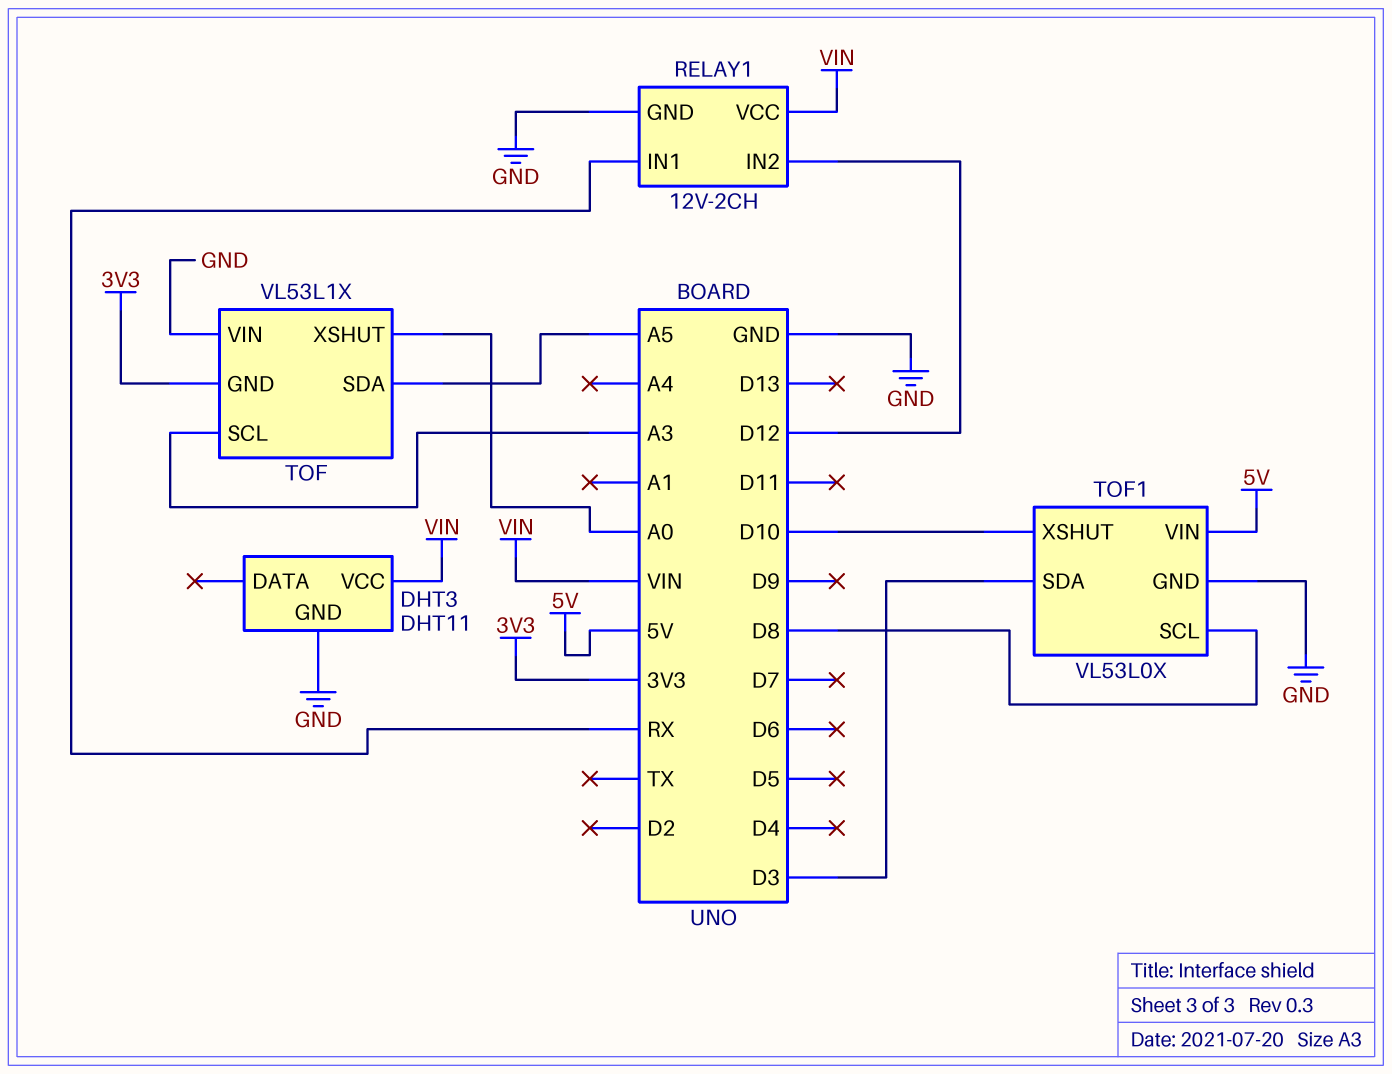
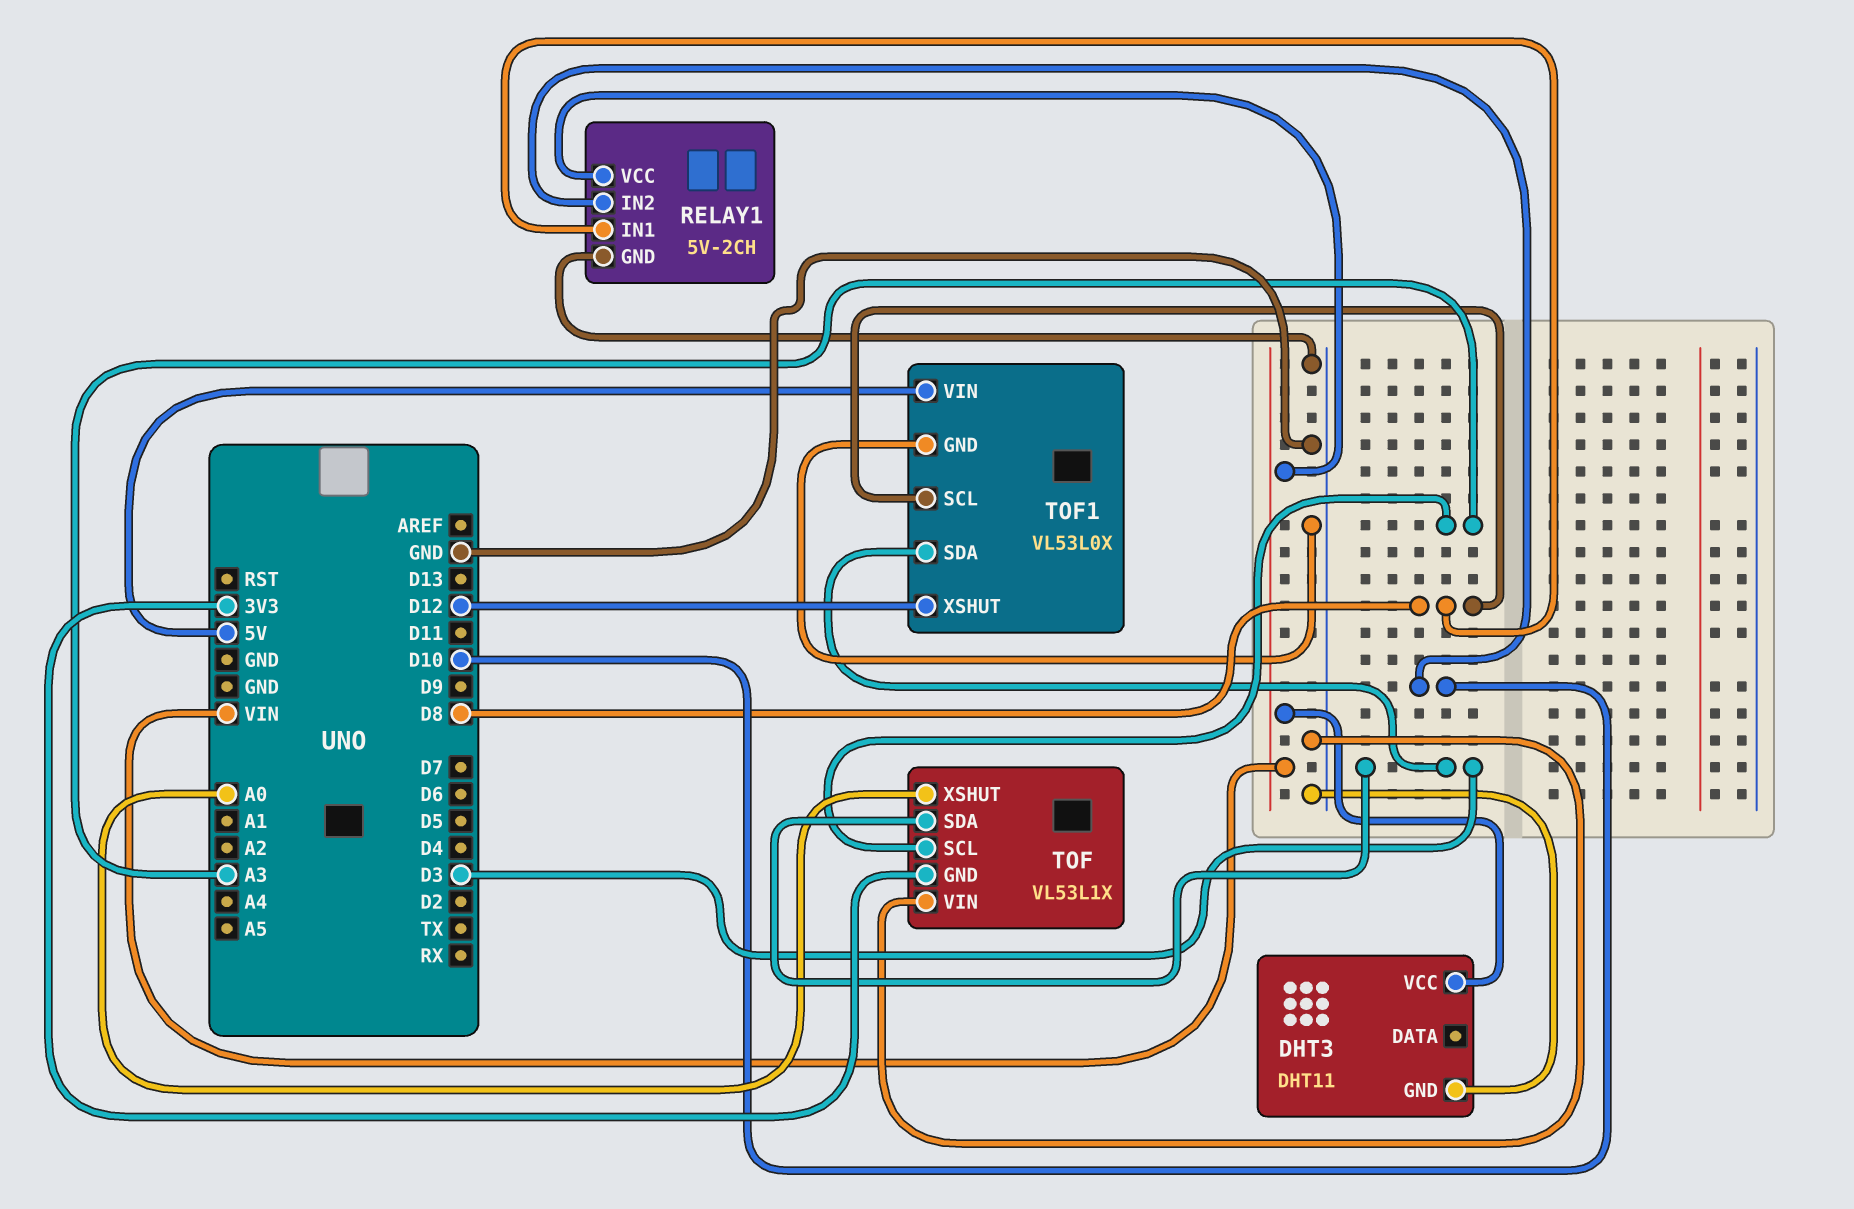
RELAY1: 12V-2CH -> 5V-2CH
RELAY1 pin IN1: RX -> D8
RELAY1 pin IN2: D12 -> D10
TOF pin SDA: A5 -> D3
TOF1 pin XSHUT: D10 -> D12

